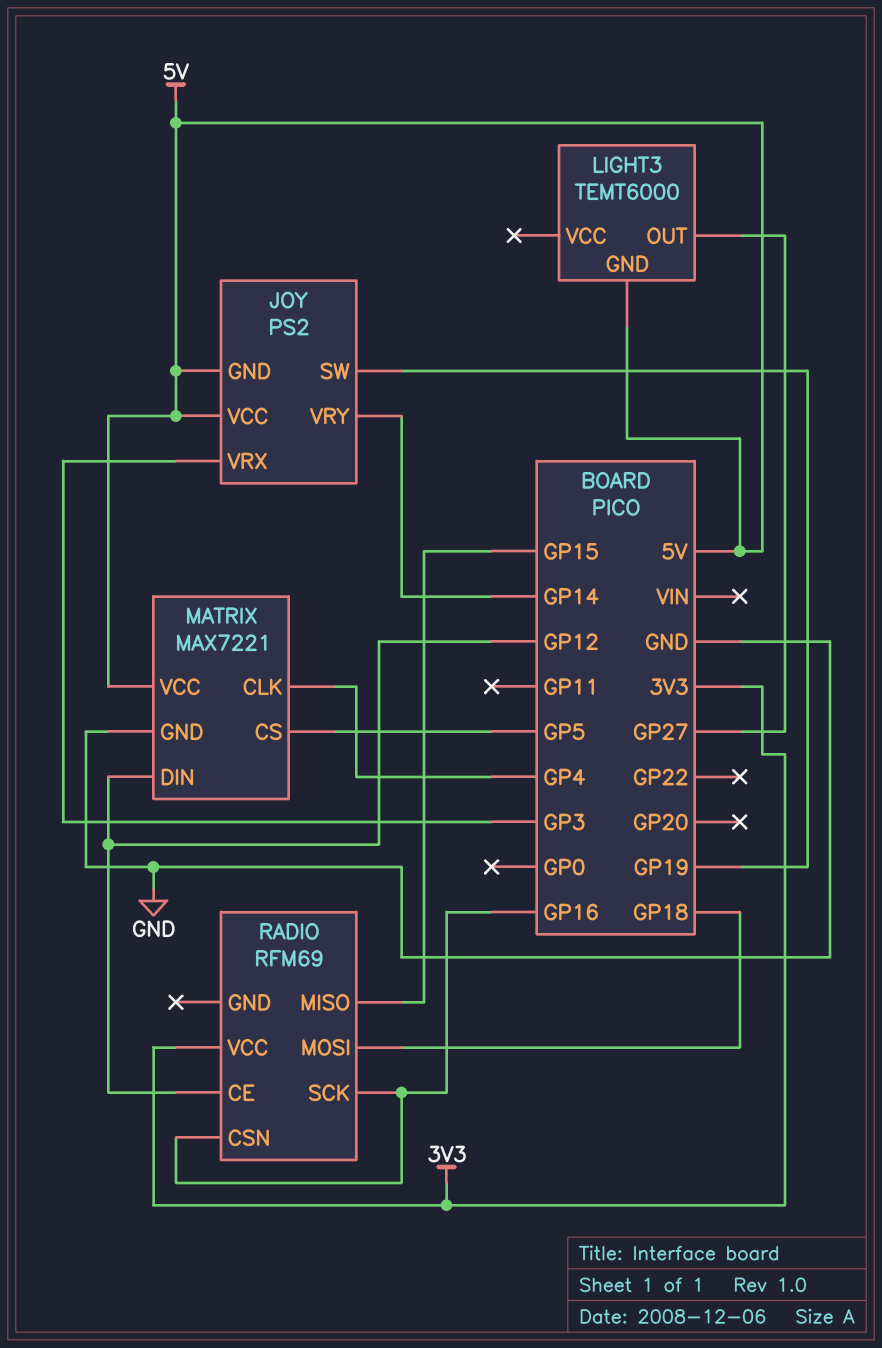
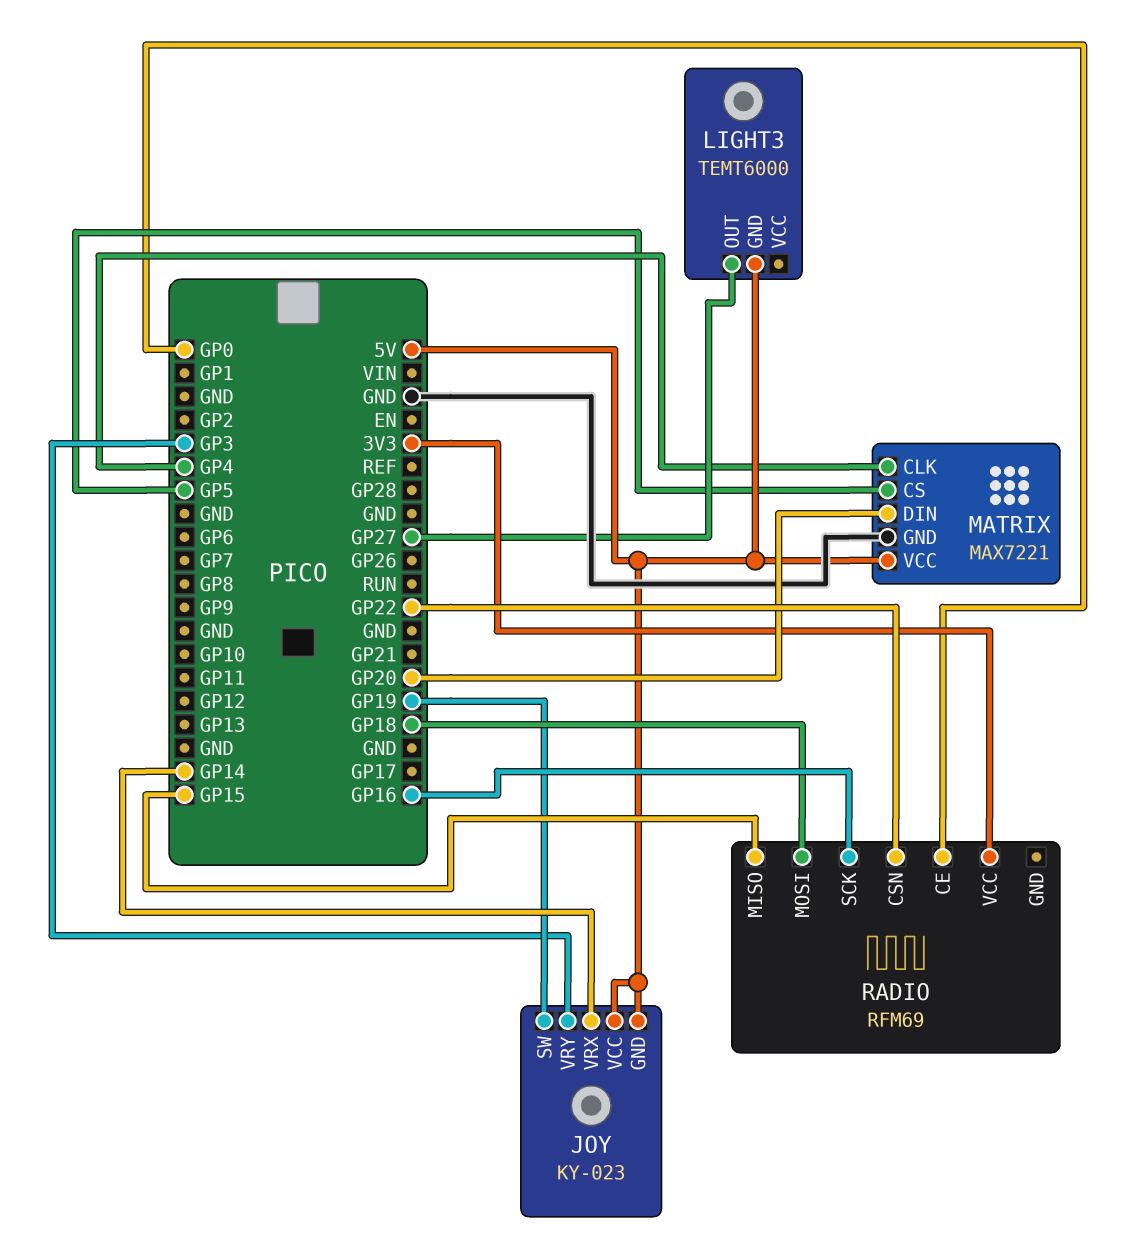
JOY: PS2 -> KY-023
JOY pin VRX: GP3 -> GP14
JOY pin VRY: GP14 -> GP3
MATRIX pin DIN: GP12 -> GP20
RADIO pin CE: GP12 -> GP0
RADIO pin CSN: GP16 -> GP22

